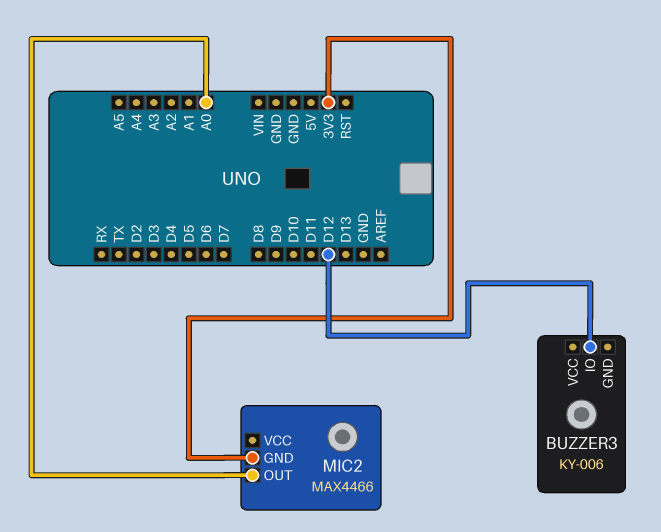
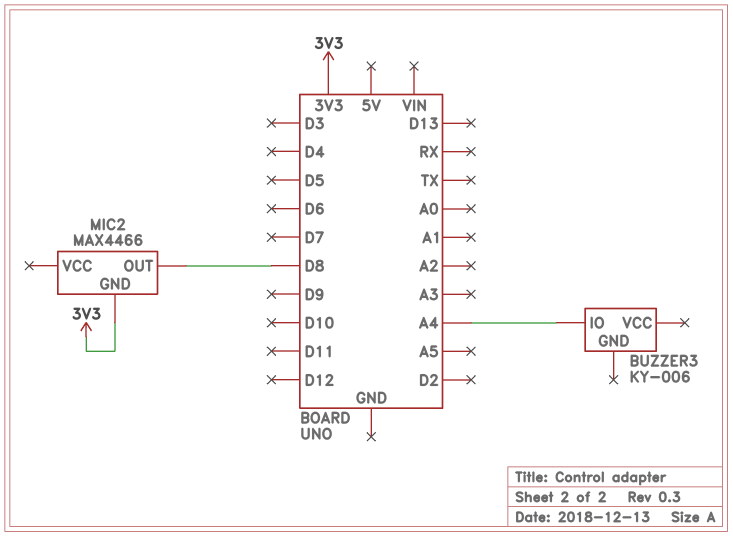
BUZZER3 pin IO: D12 -> A4
MIC2 pin OUT: A0 -> D8

